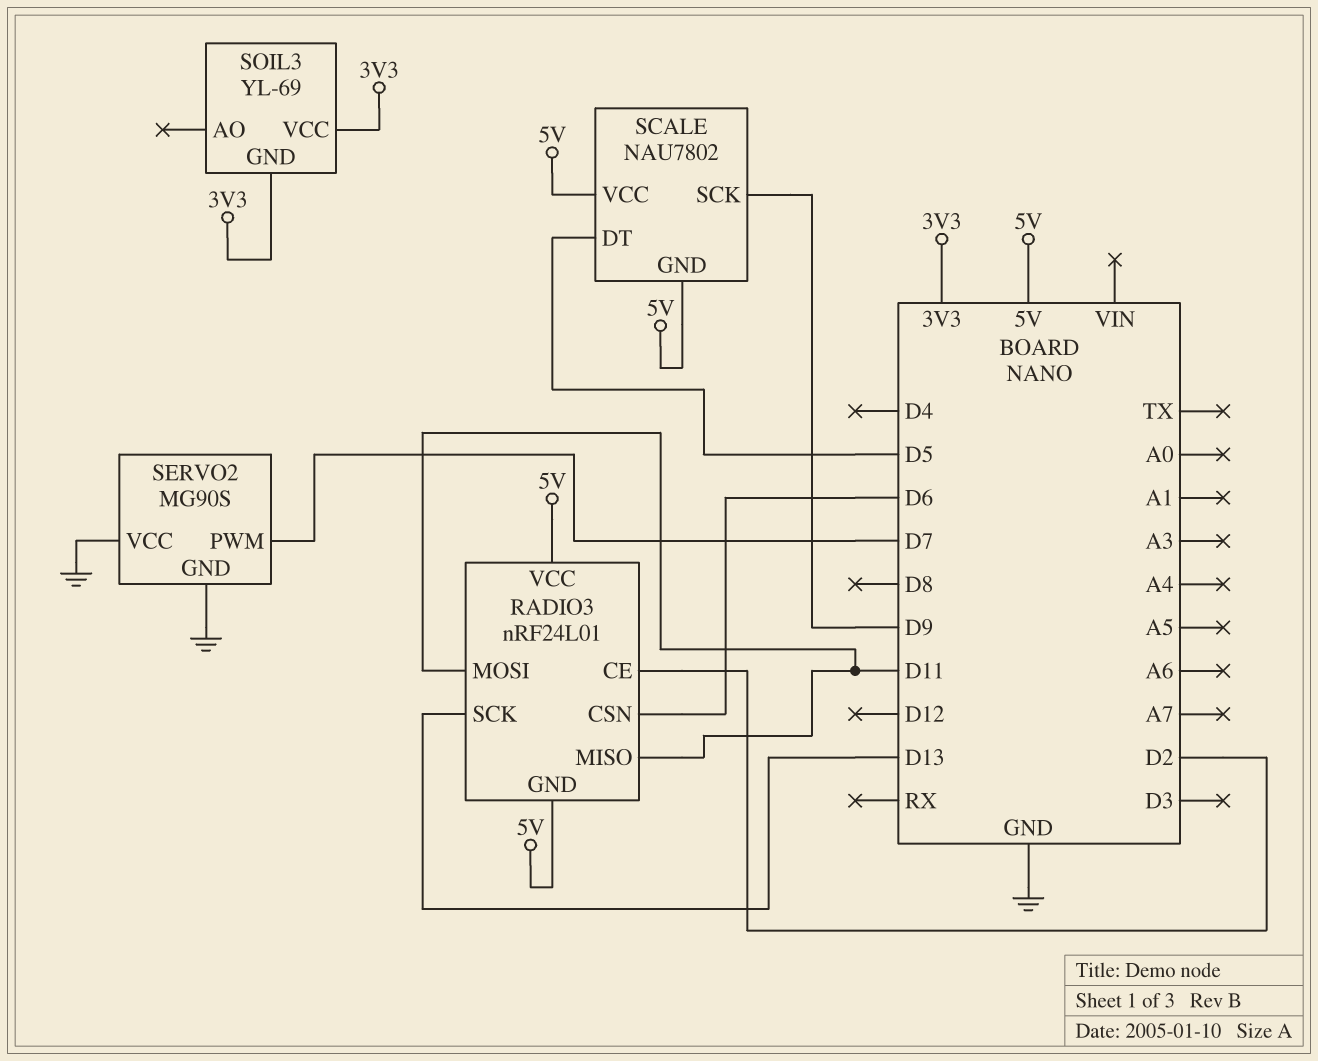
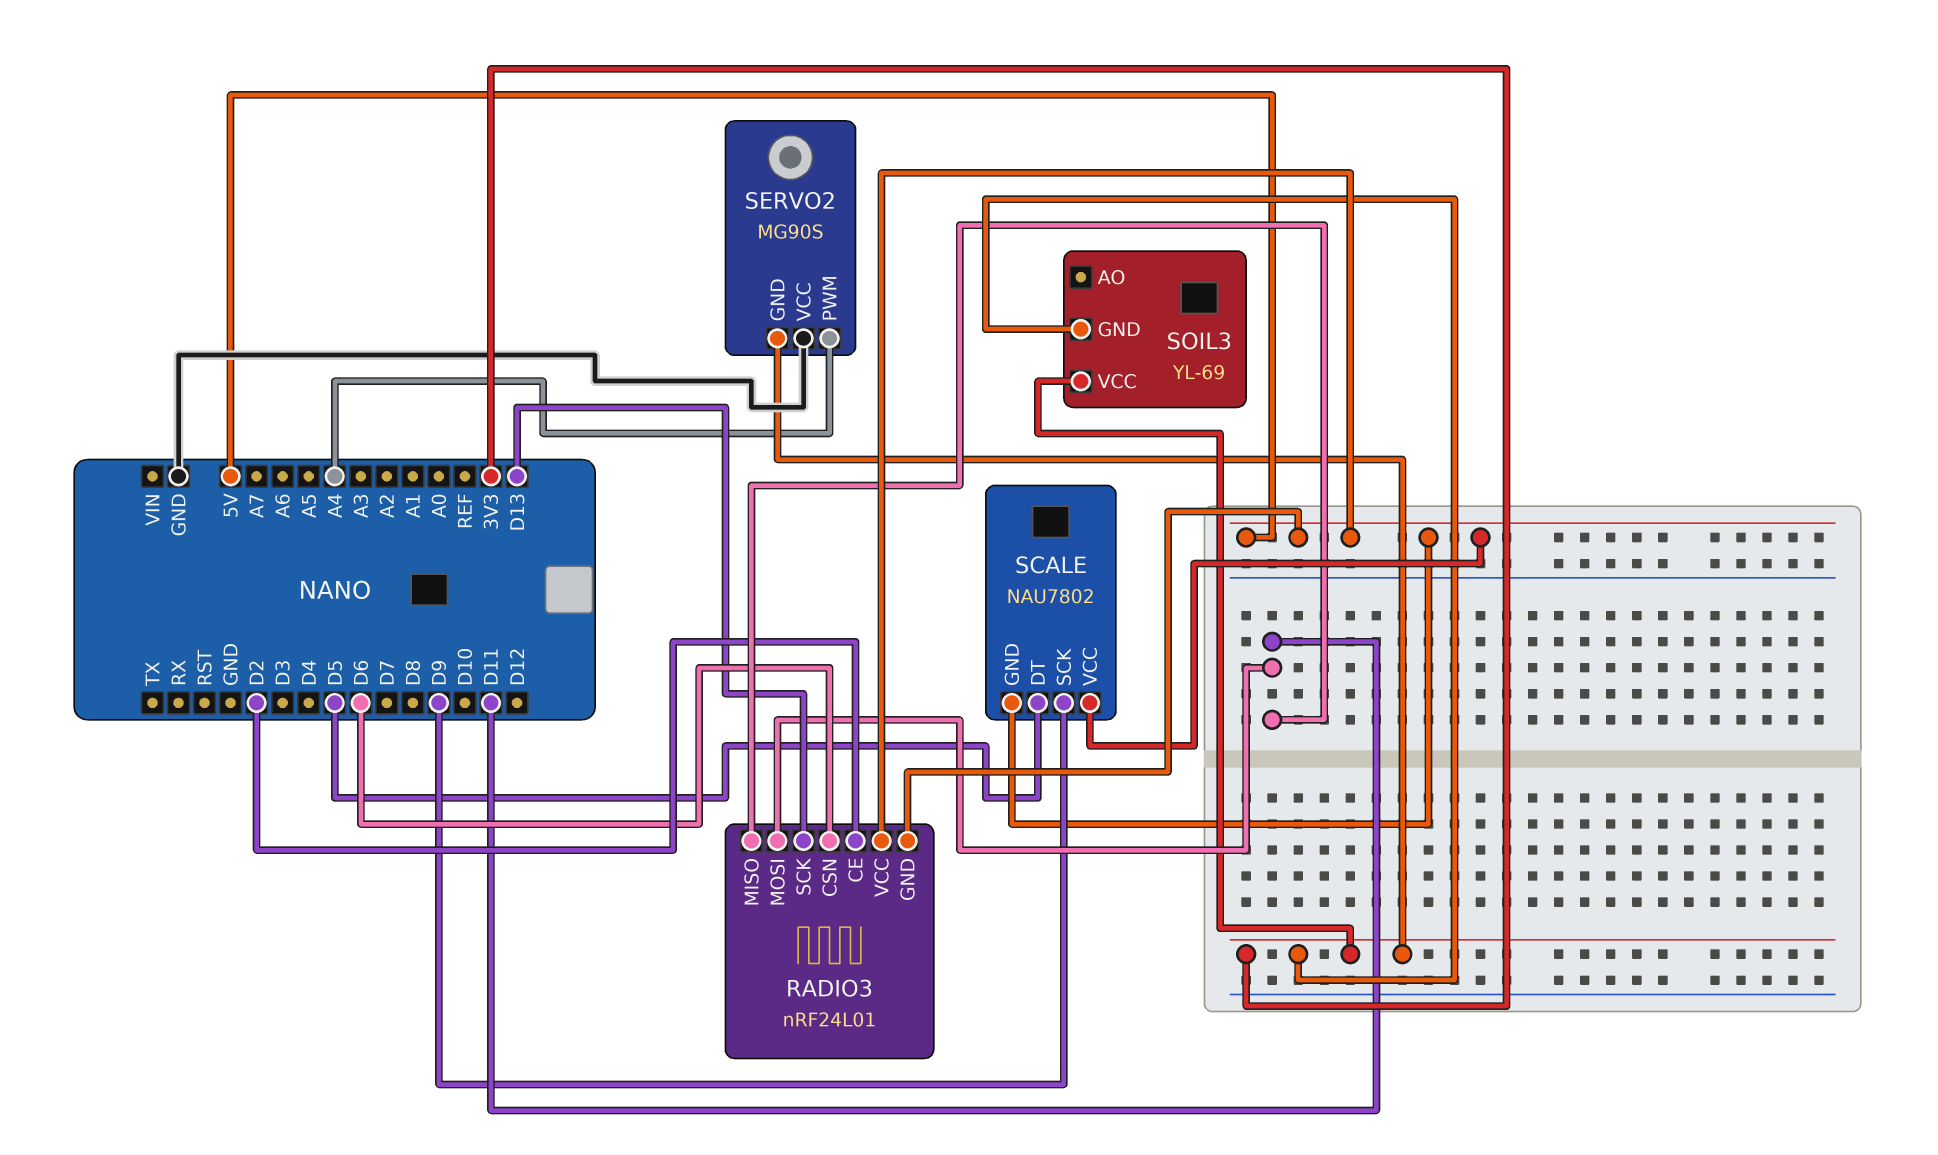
SERVO2 pin GND: GND -> 3V3
SERVO2 pin PWM: D7 -> A4

